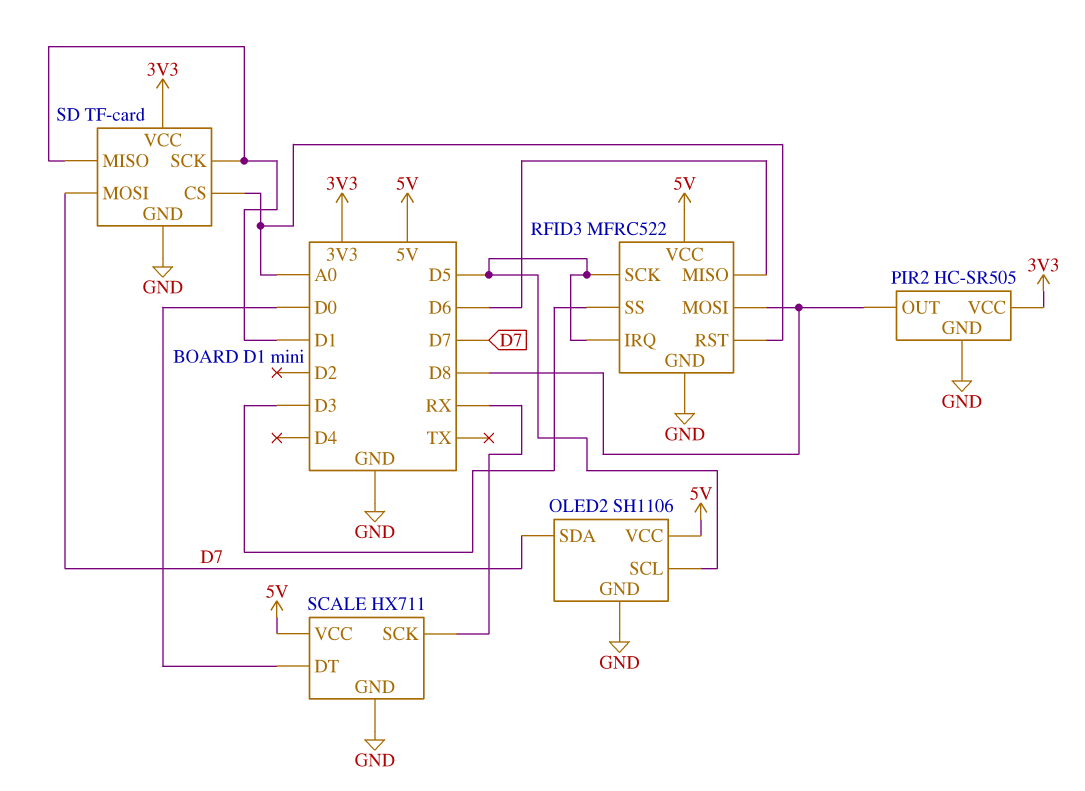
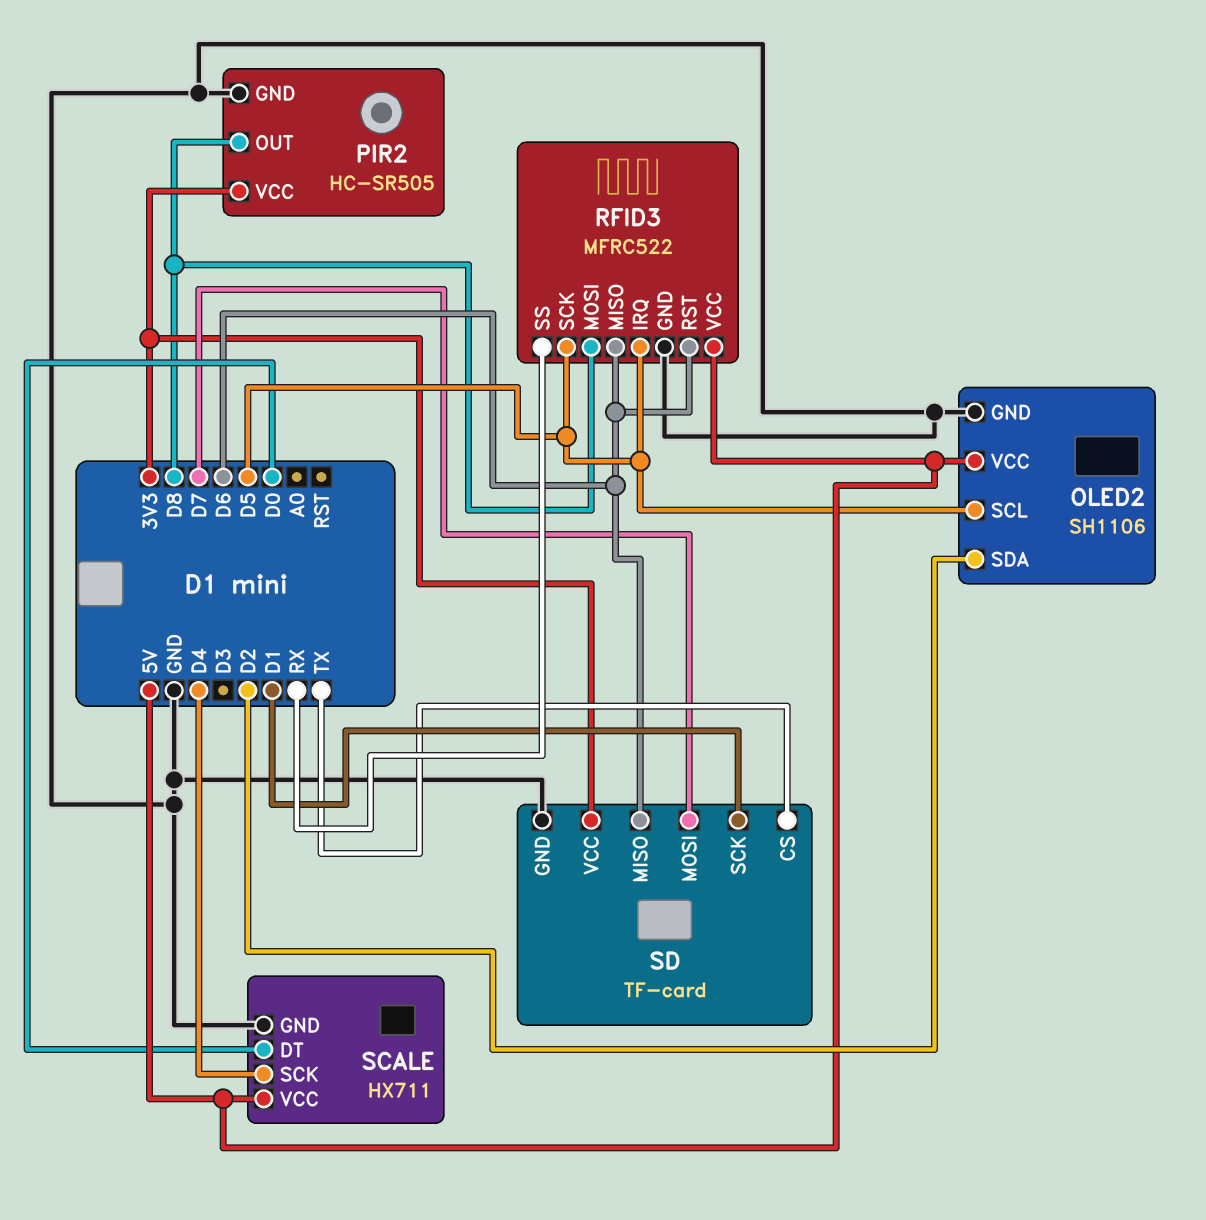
OLED2 pin SDA: D7 -> D2
RFID3 pin RST: A0 -> D6
RFID3 pin SS: D3 -> RX
SCALE pin SCK: RX -> D4
SD pin CS: A0 -> TX
SD pin MISO: D1 -> D6

